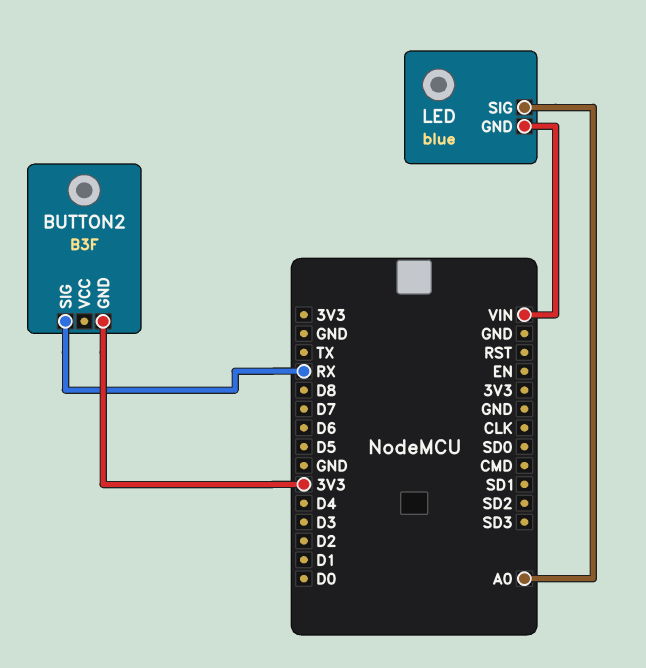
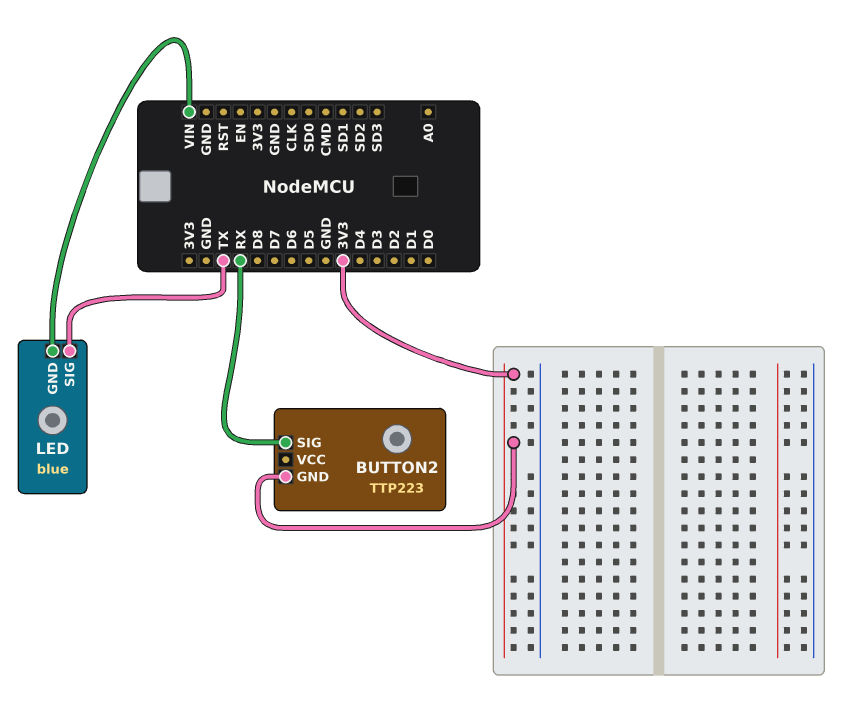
BUTTON2: B3F -> TTP223
LED pin SIG: A0 -> TX

